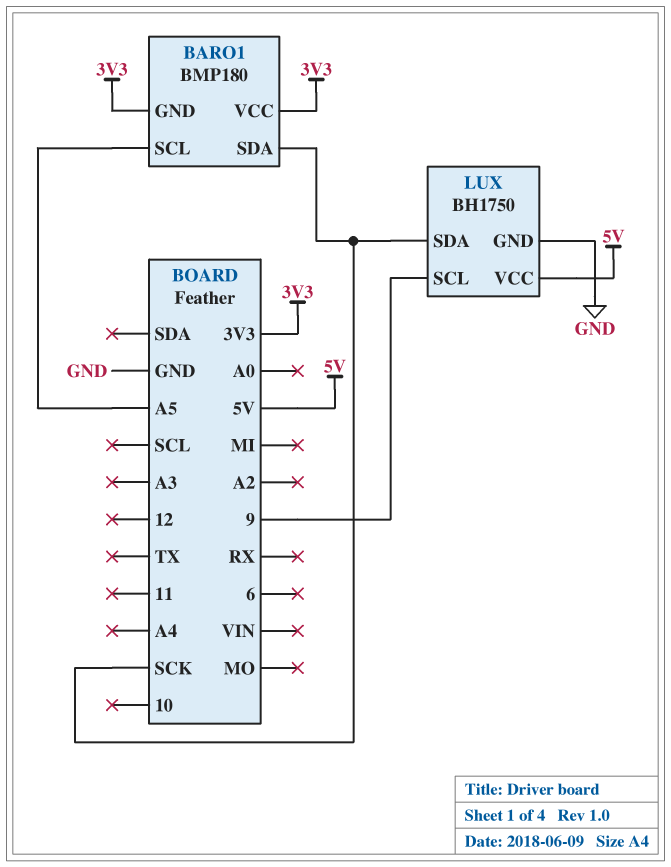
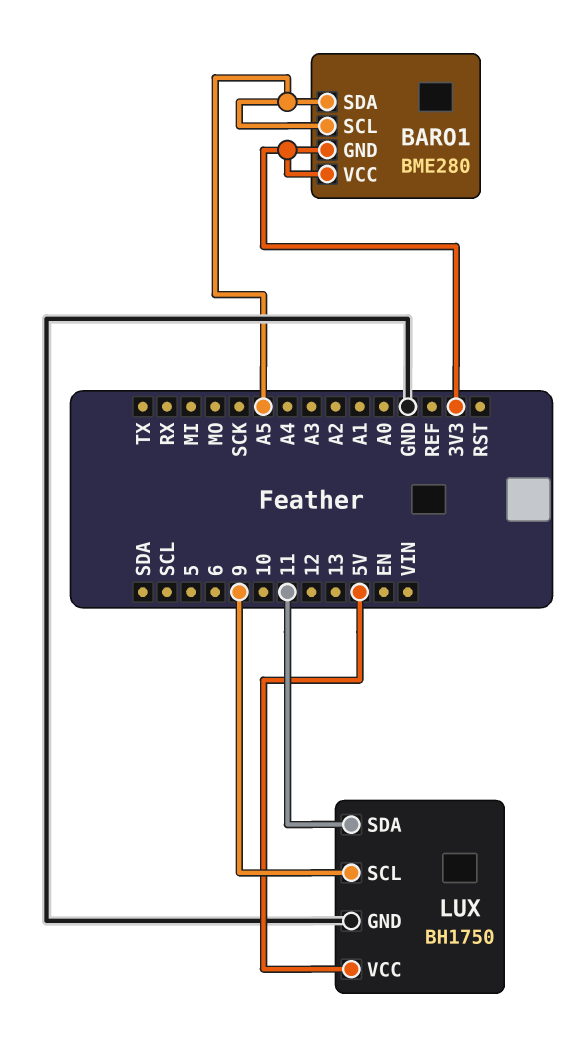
BARO1: BMP180 -> BME280
BARO1 pin SDA: SCK -> A5
LUX pin SDA: SCK -> 11

